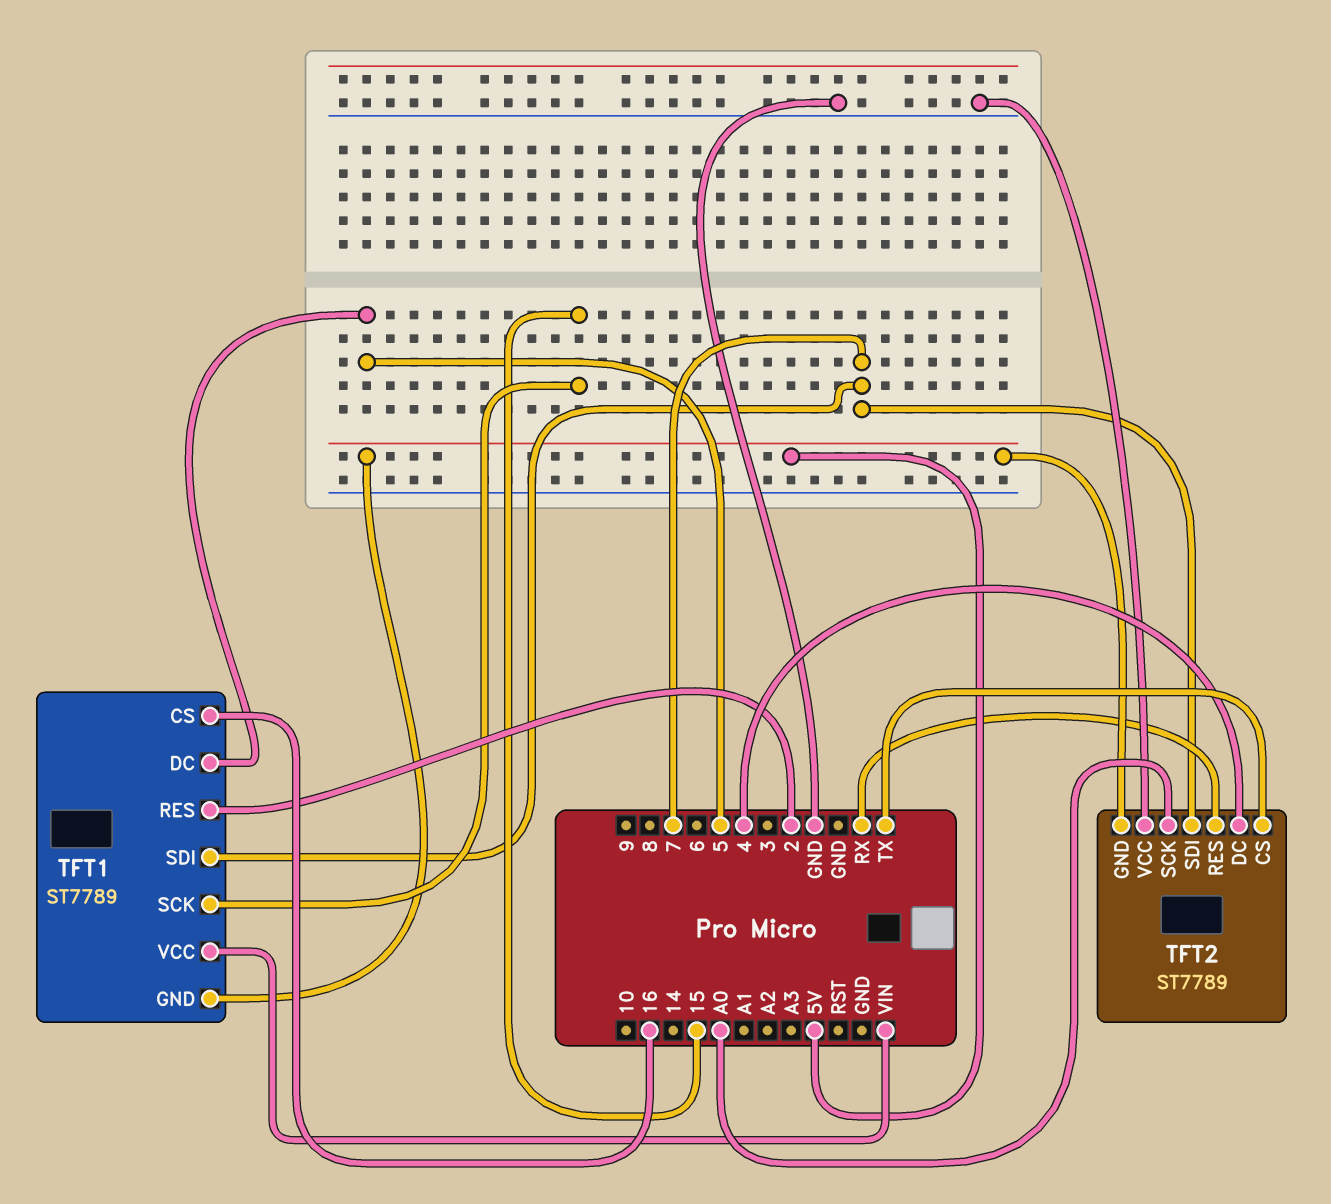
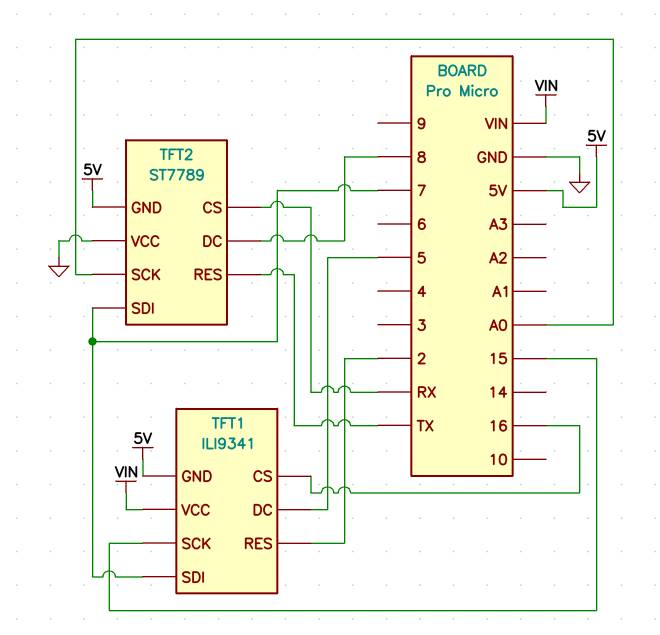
TFT1: ST7789 -> ILI9341
TFT2 pin CS: TX -> RX
TFT2 pin DC: 4 -> 8
TFT2 pin RES: RX -> TX

